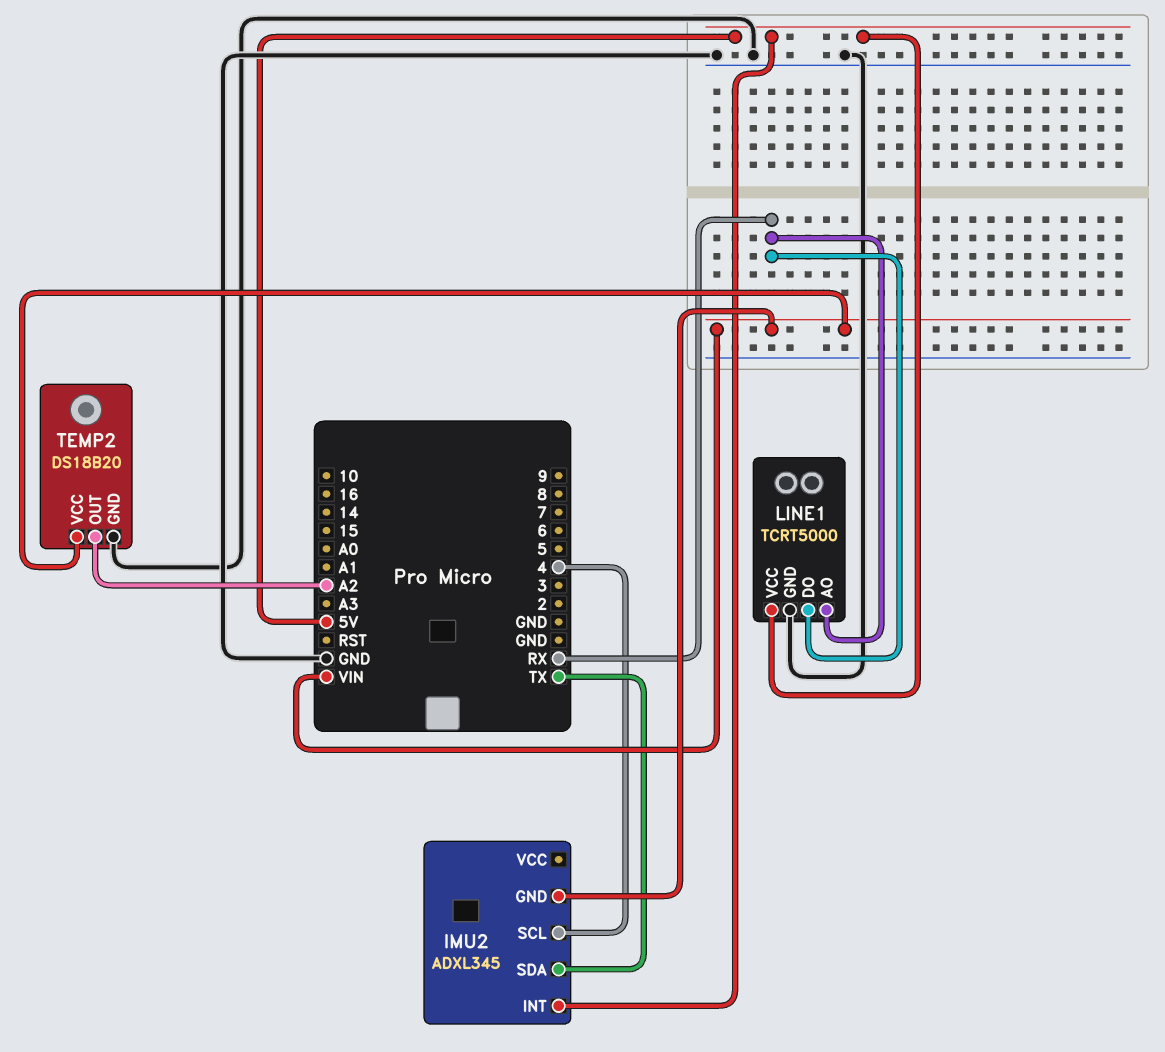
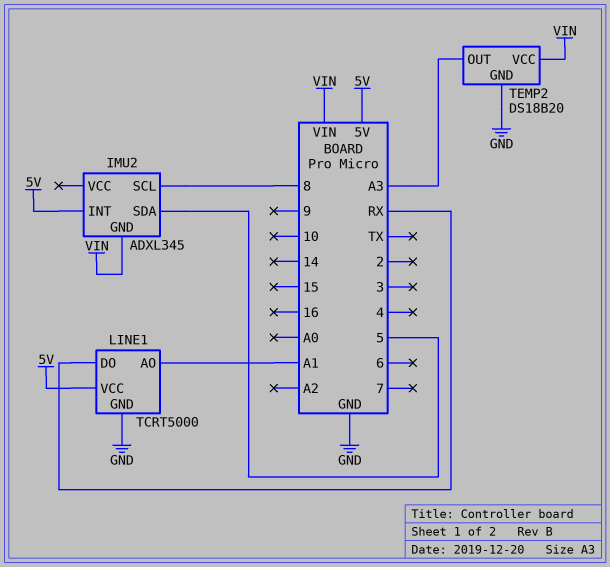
IMU2 pin SCL: 4 -> 8
IMU2 pin SDA: TX -> 5
LINE1 pin AO: RX -> A1
TEMP2 pin OUT: A2 -> A3

